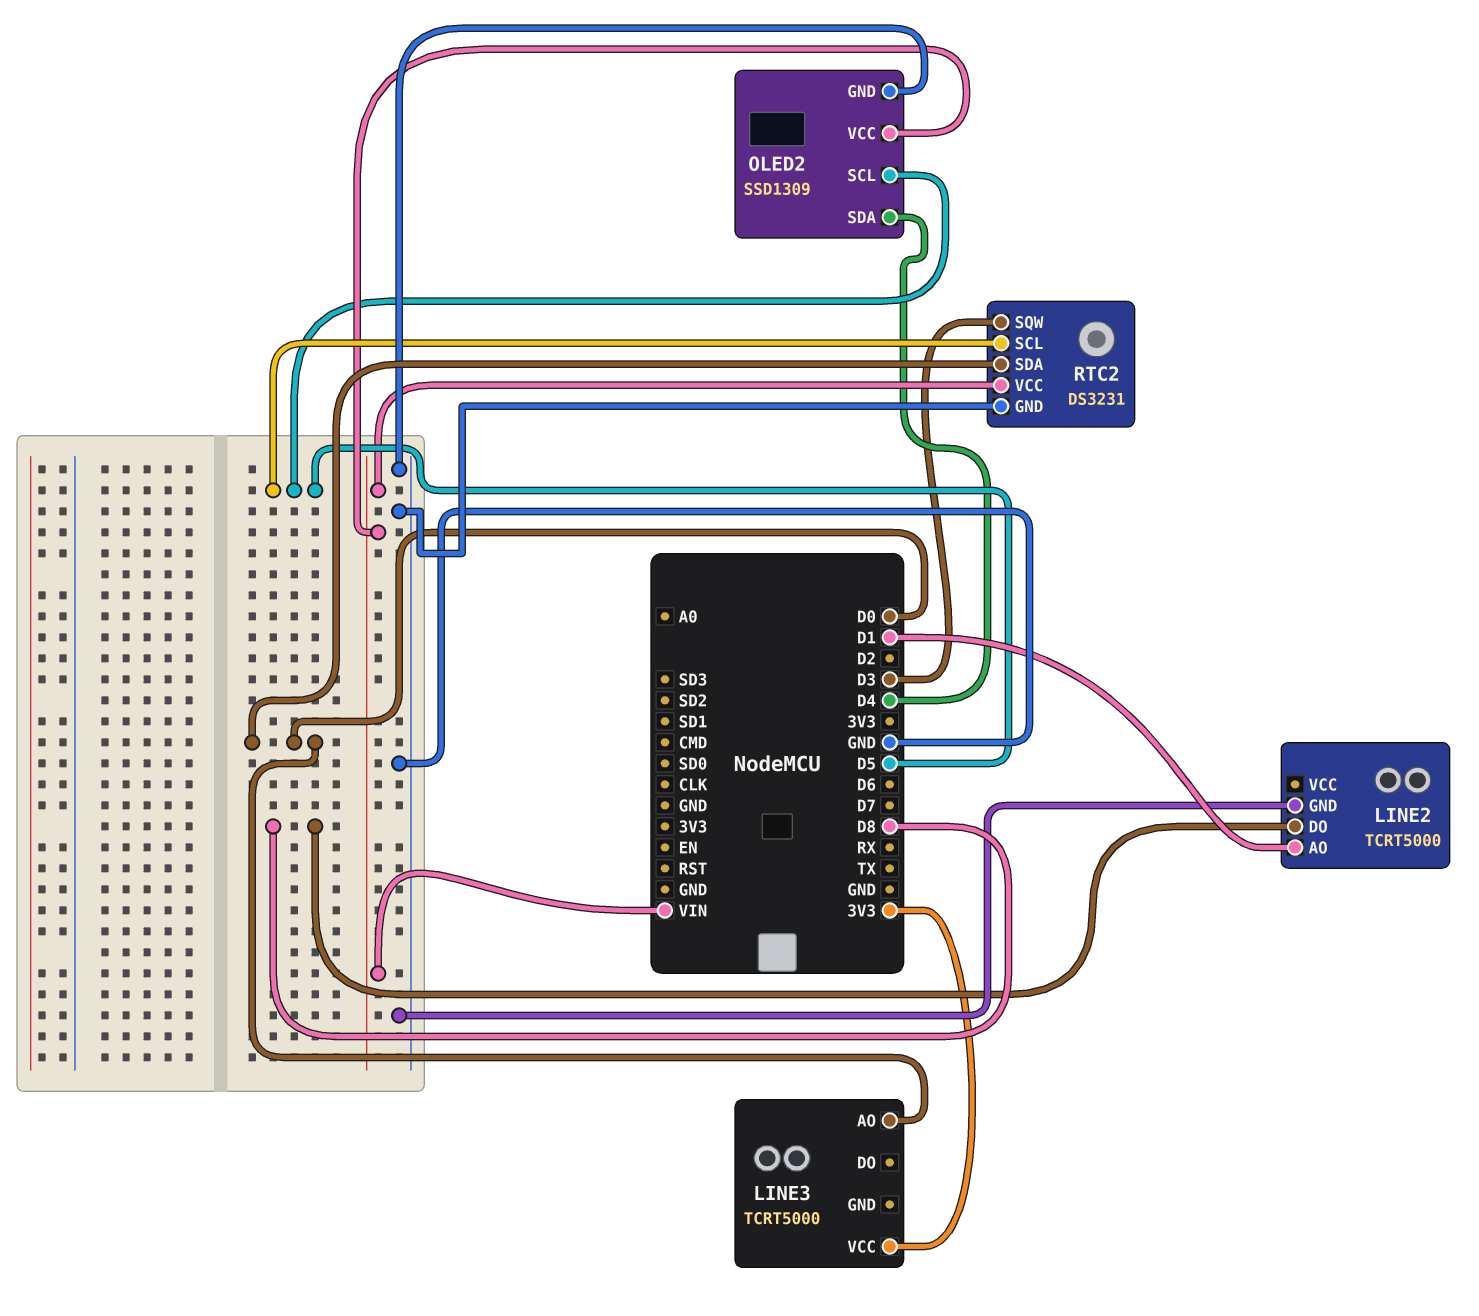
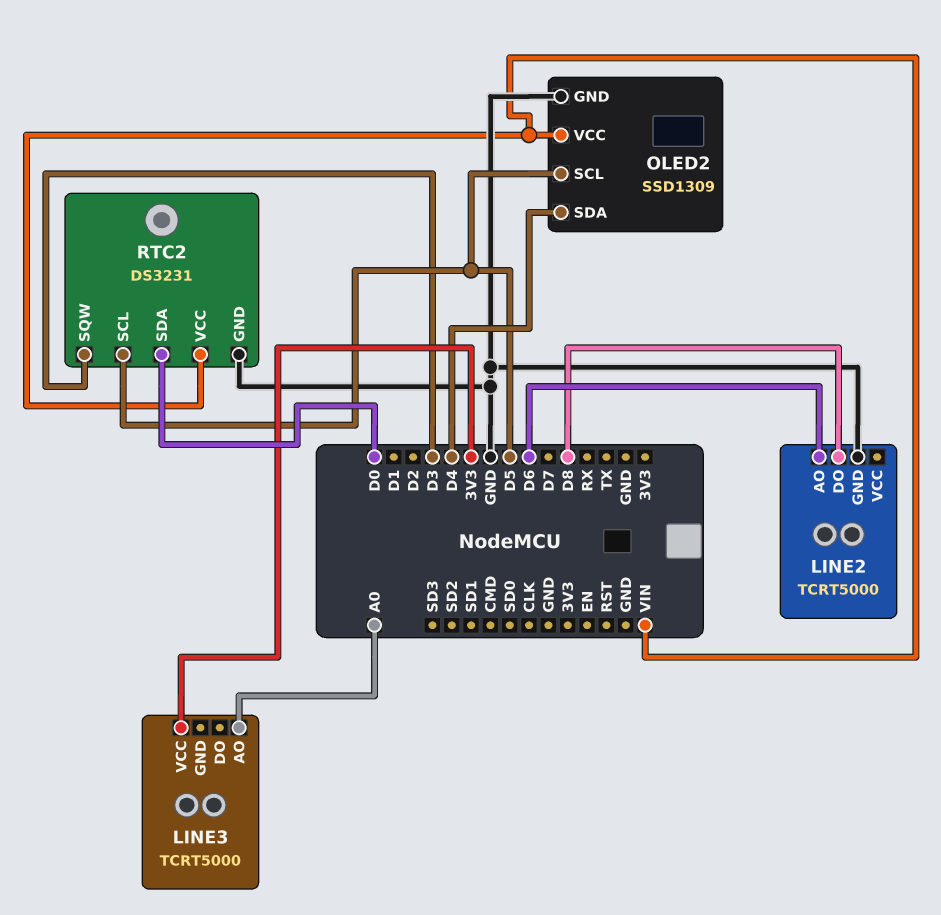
LINE2 pin AO: D1 -> D6
LINE3 pin AO: D0 -> A0

